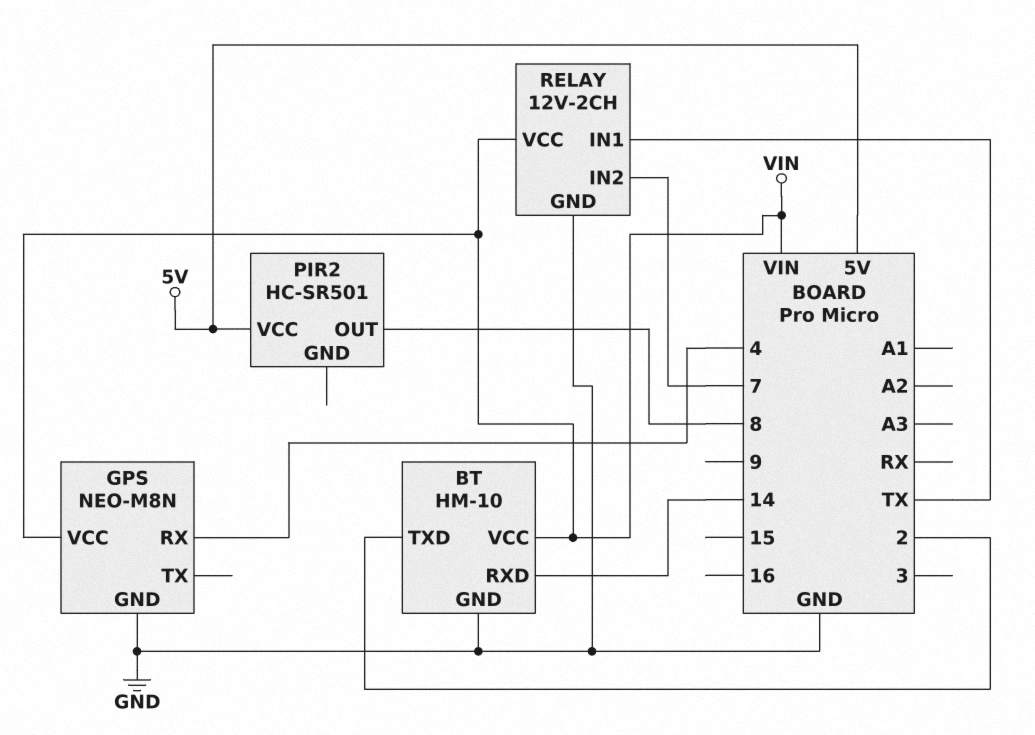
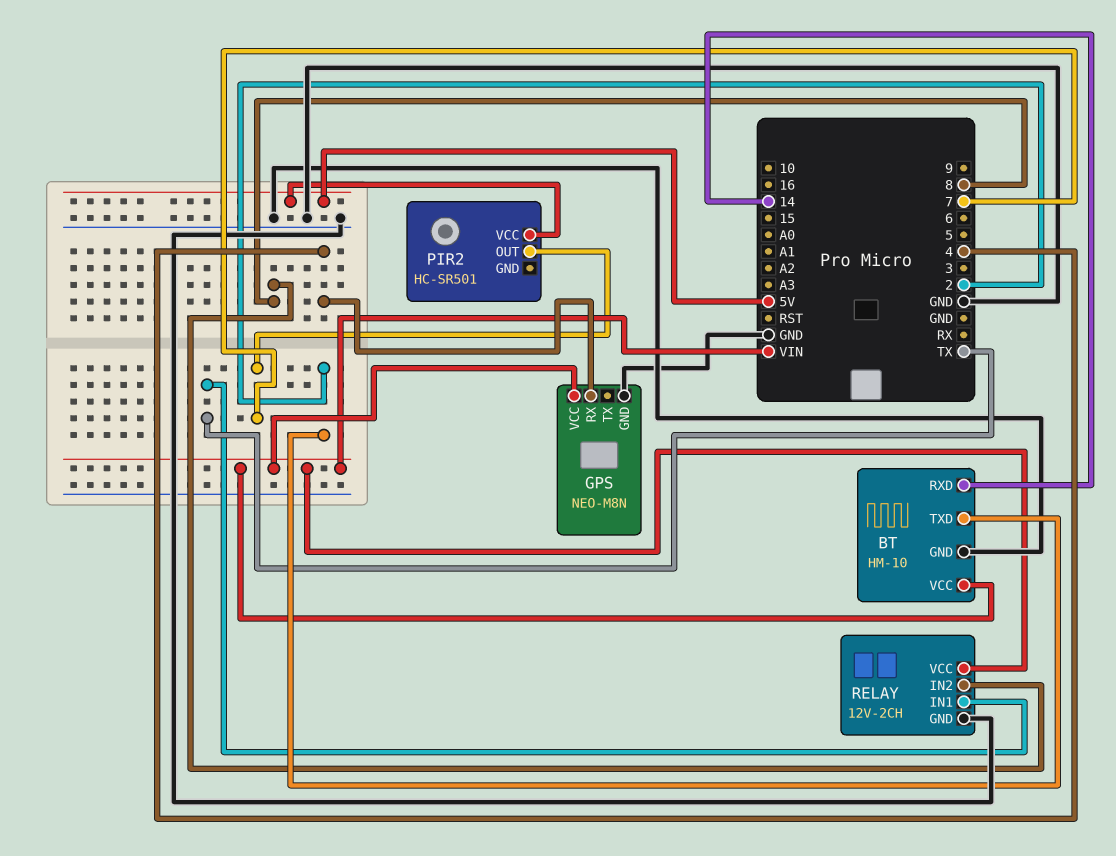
PIR2 pin OUT: 8 -> 7
RELAY pin IN2: 7 -> 8

